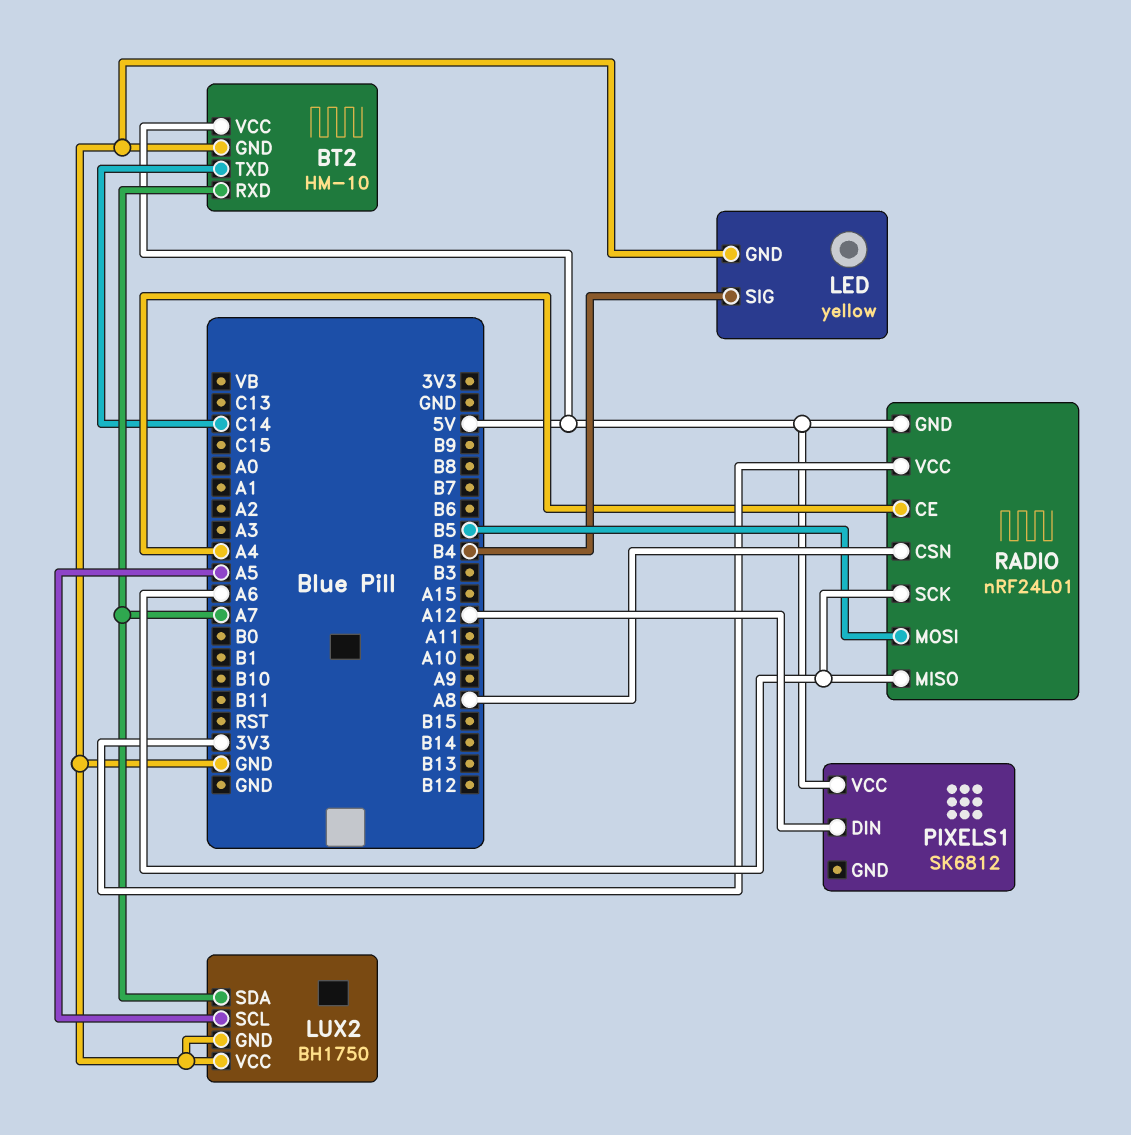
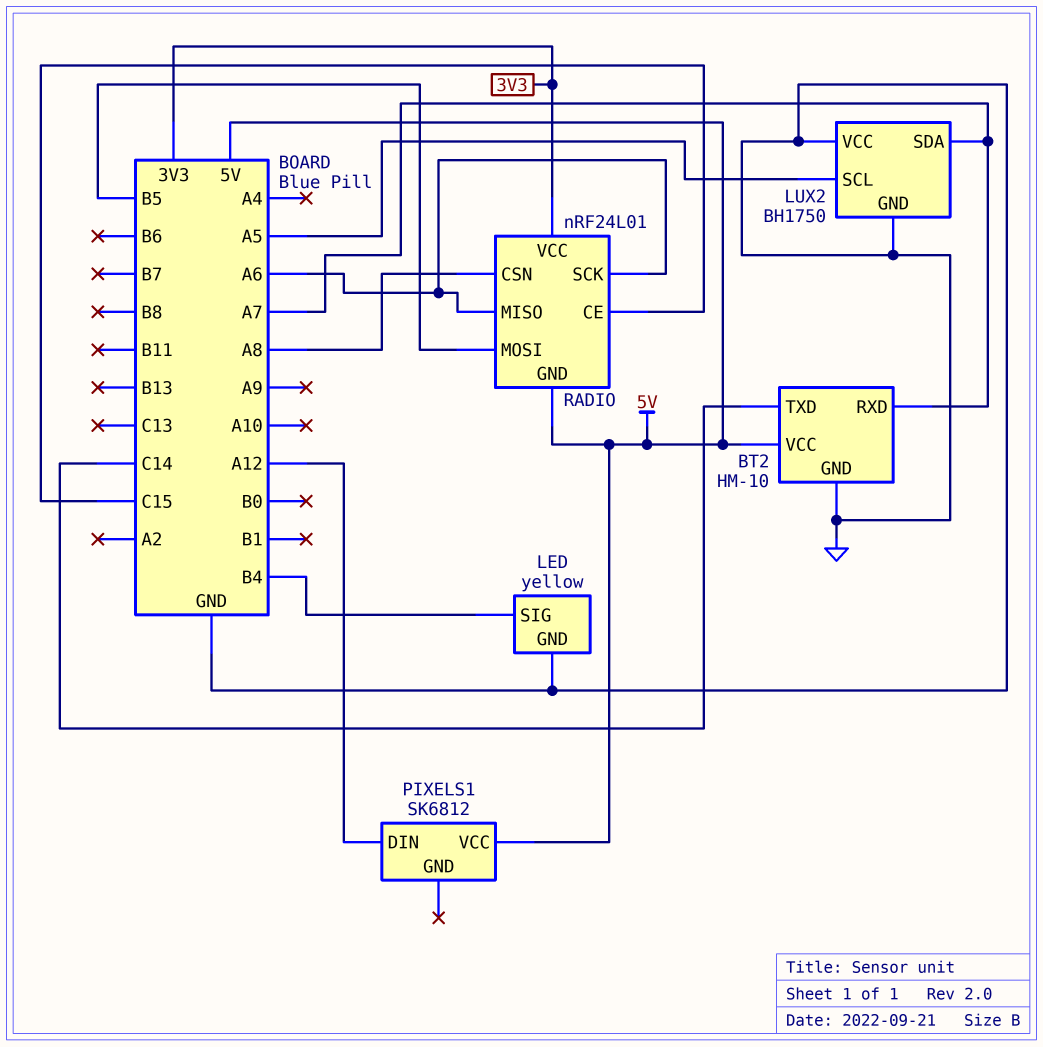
RADIO pin CE: A4 -> C15

